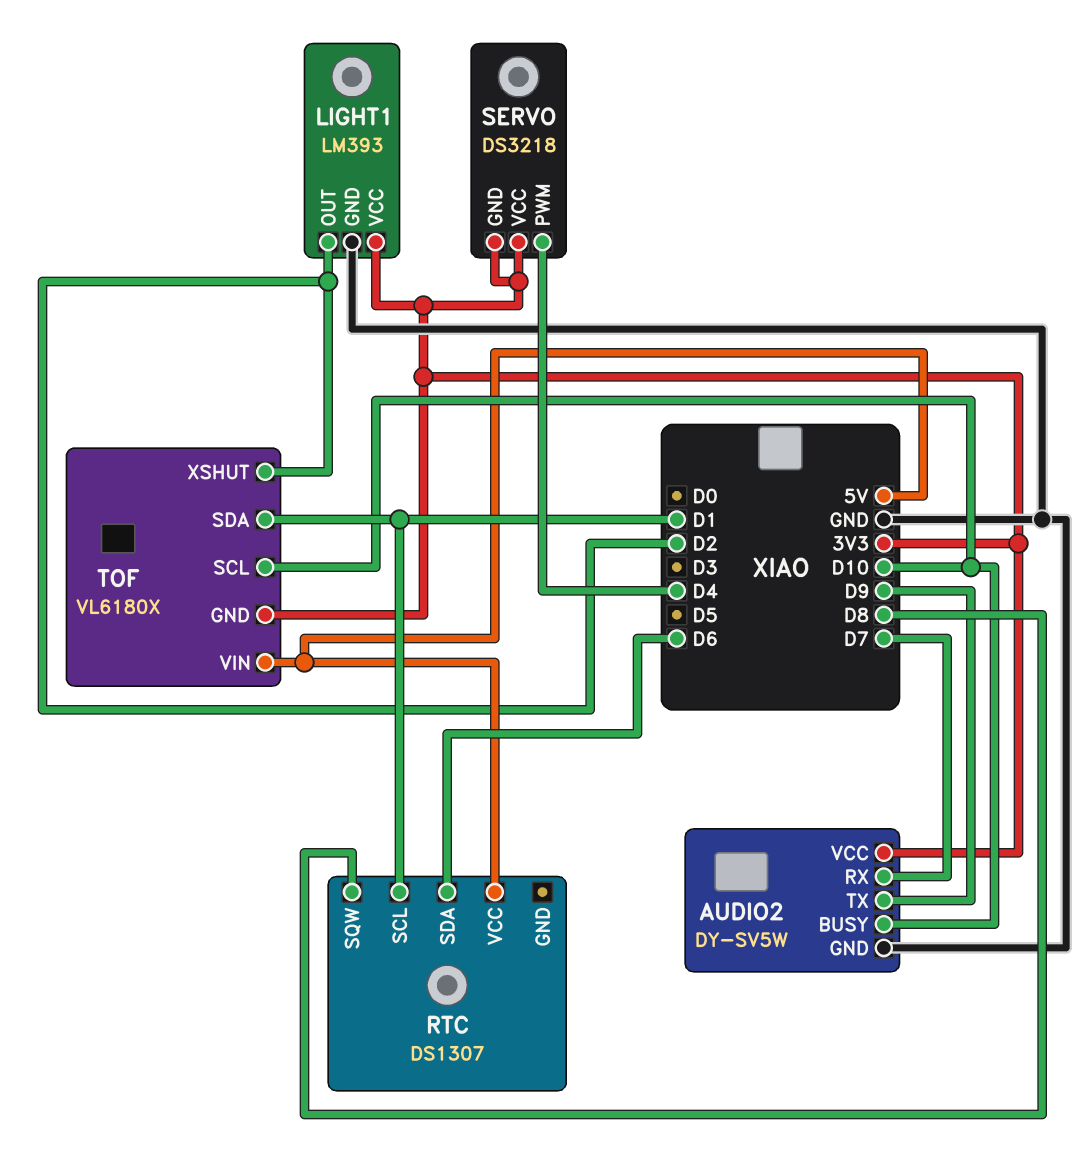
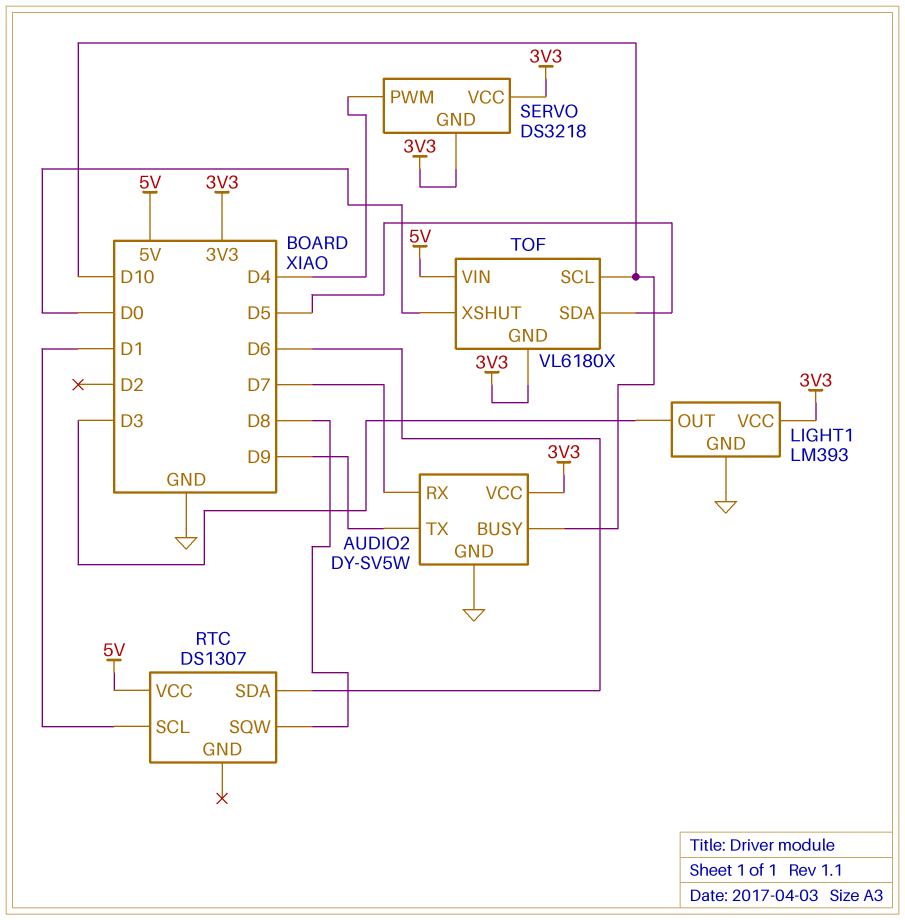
LIGHT1 pin OUT: D2 -> D3
TOF pin SDA: D1 -> D5
TOF pin XSHUT: D2 -> D0

